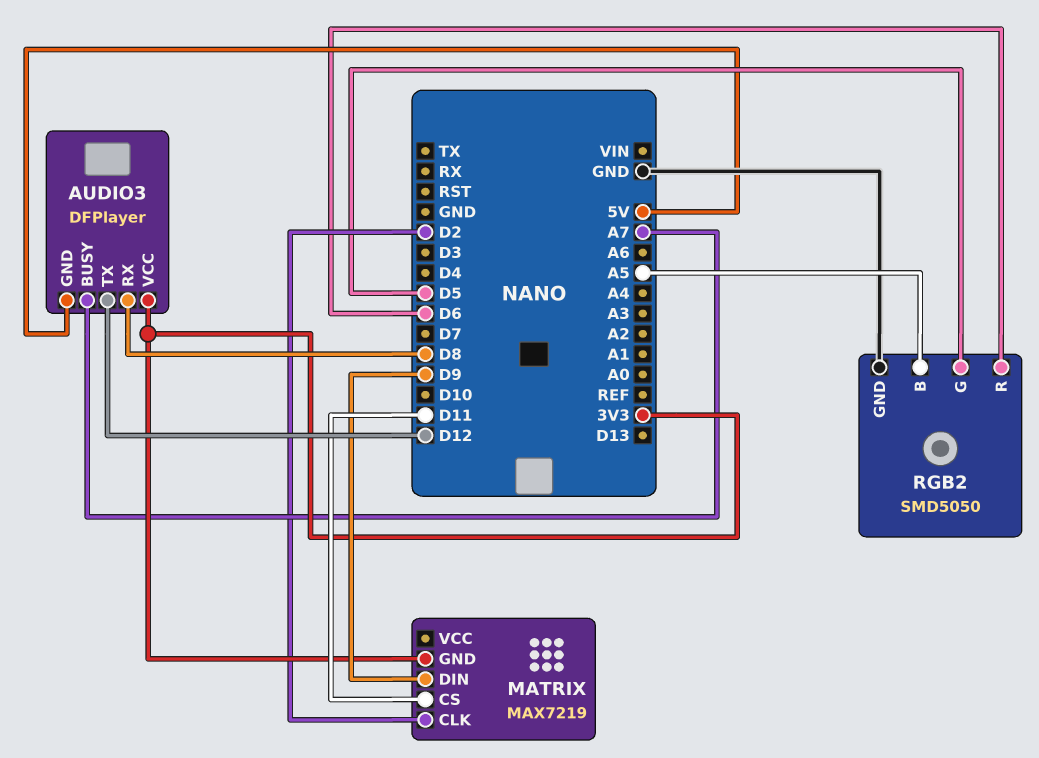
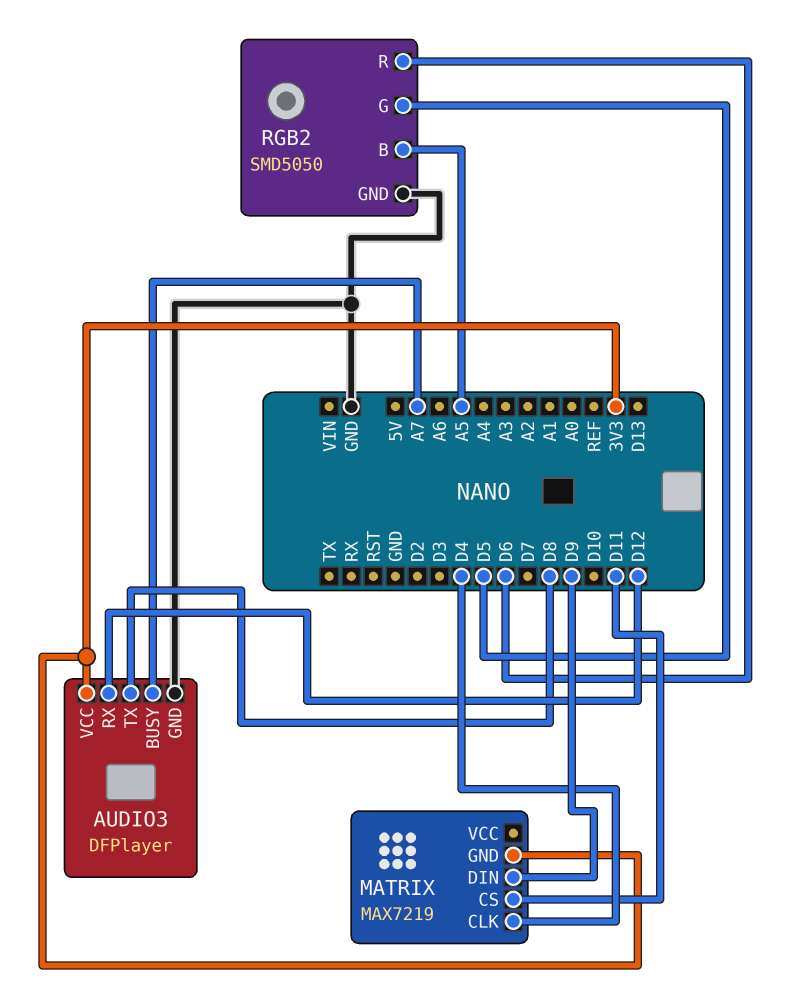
AUDIO3 pin GND: 5V -> GND
AUDIO3 pin RX: D8 -> D12
AUDIO3 pin TX: D12 -> D8
MATRIX pin CLK: D2 -> D4

